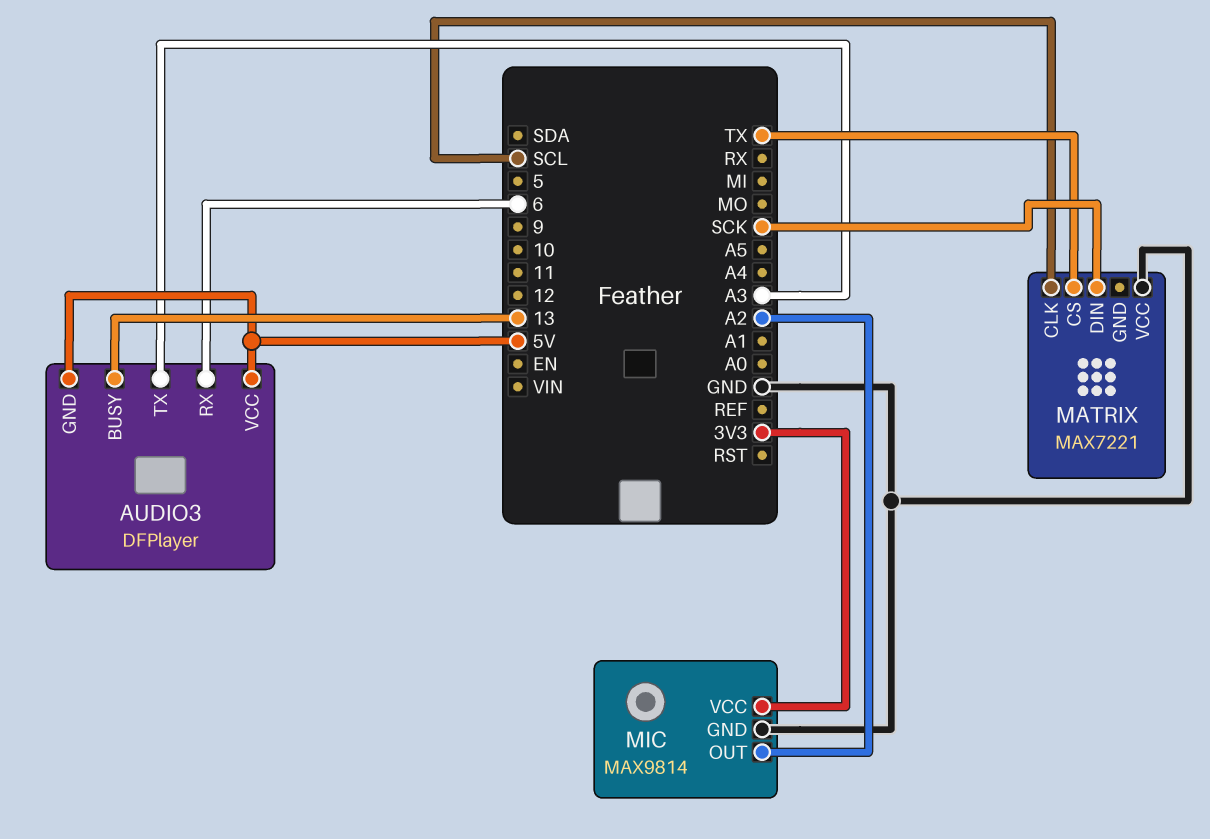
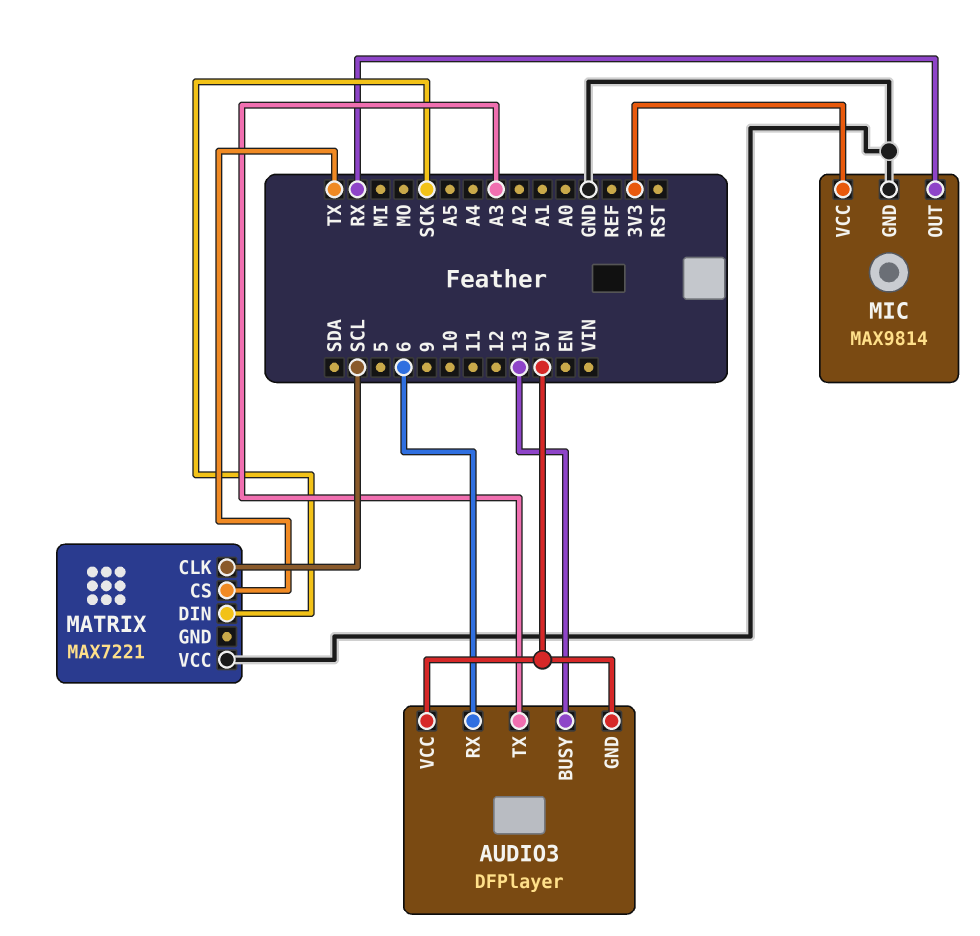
MIC pin OUT: A2 -> RX

